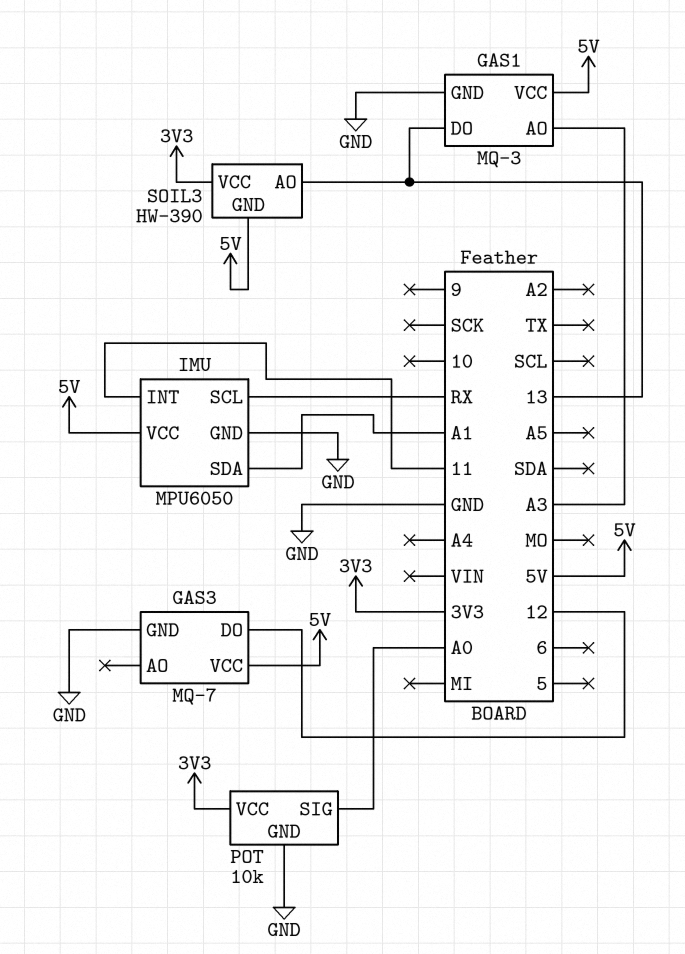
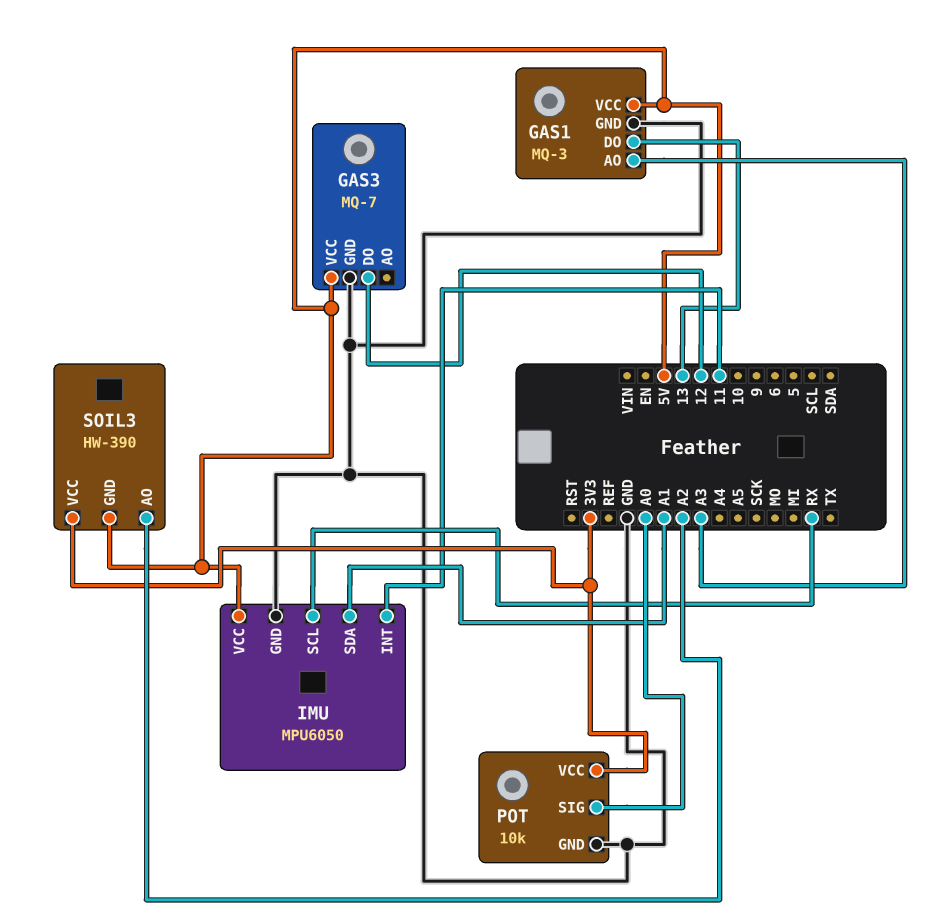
SOIL3 pin AO: 13 -> A2

